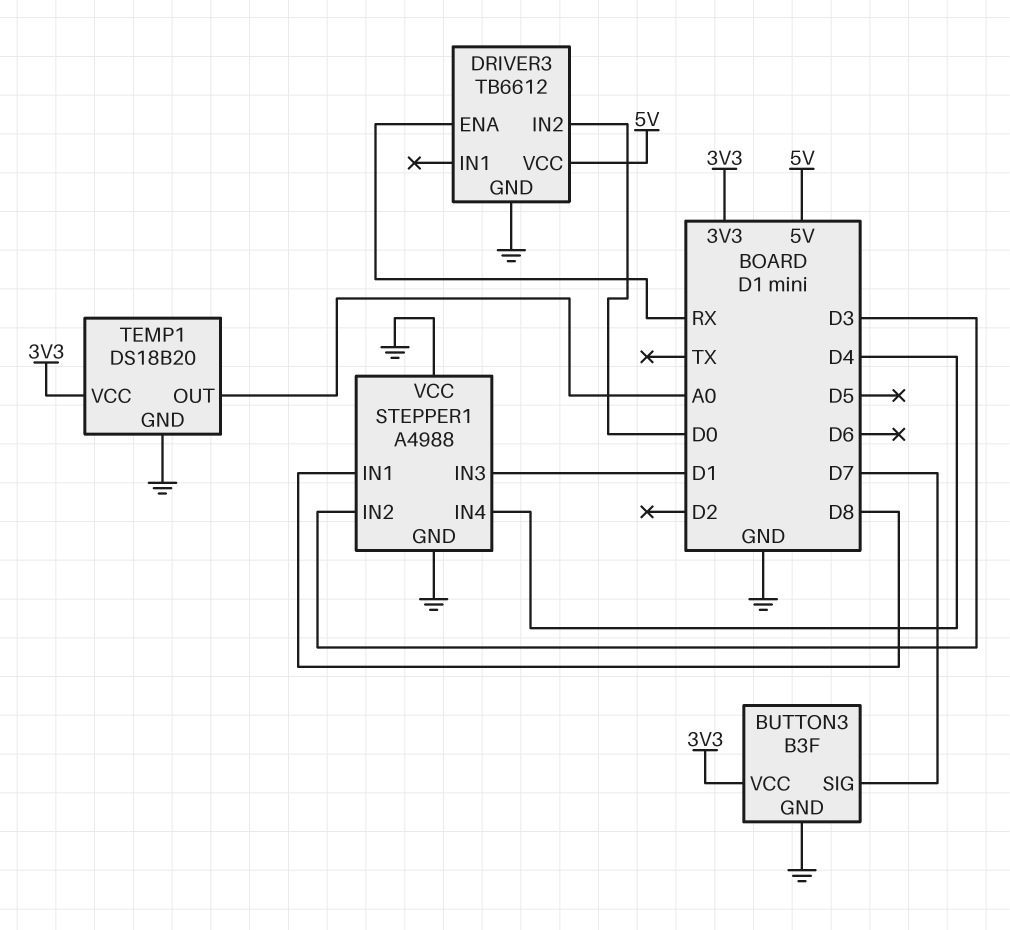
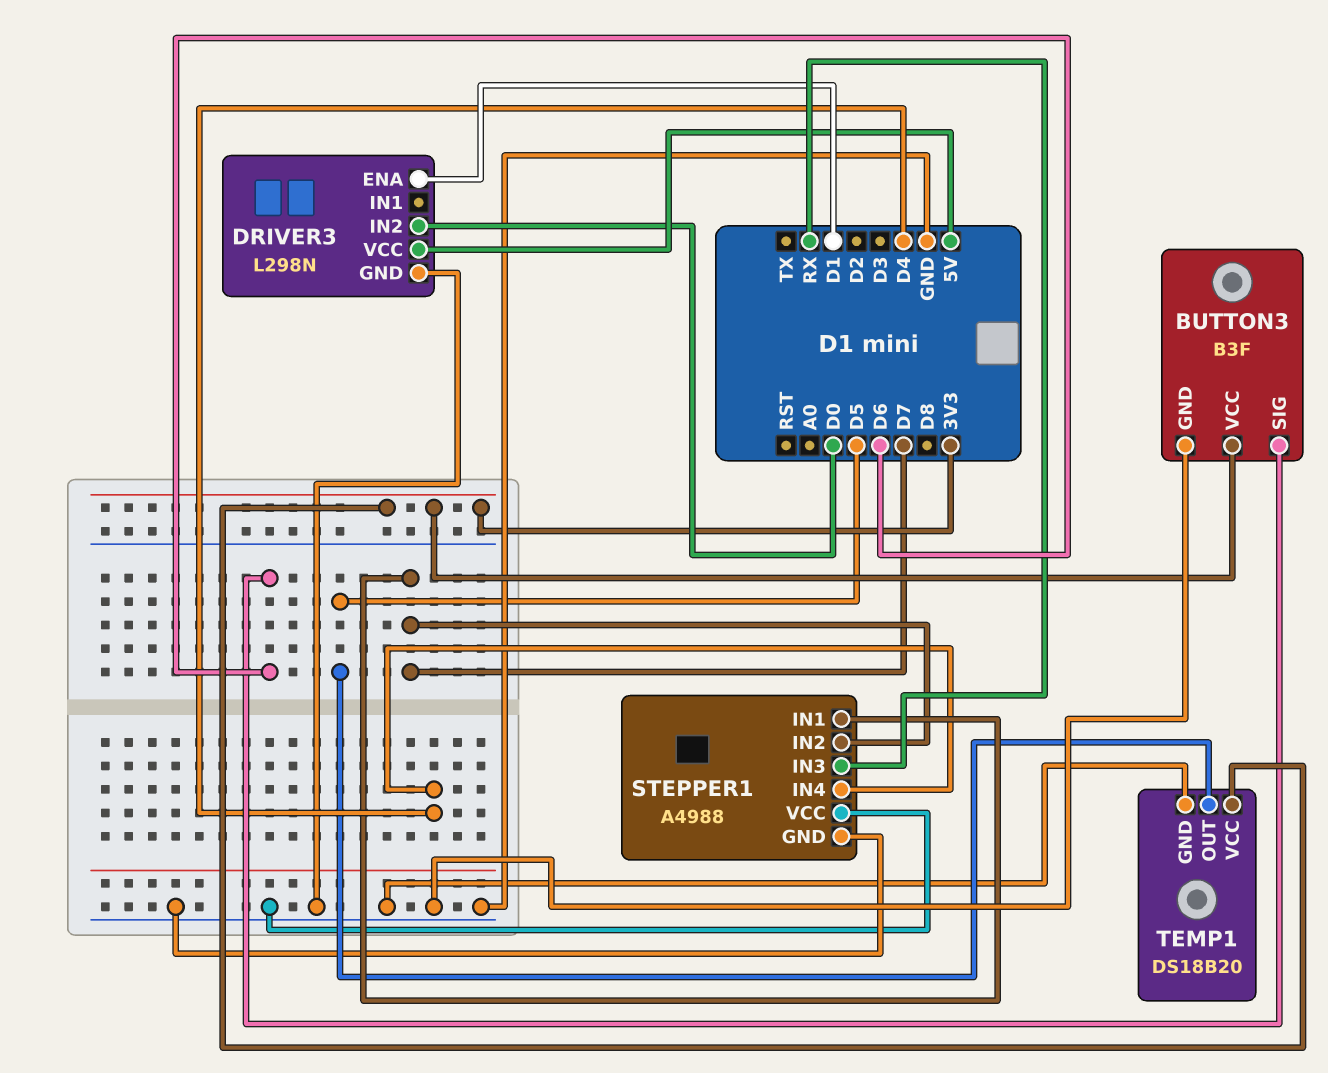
BUTTON3 pin SIG: D7 -> D6
DRIVER3: TB6612 -> L298N
DRIVER3 pin ENA: RX -> D1
STEPPER1 pin IN1: D8 -> D7
STEPPER1 pin IN2: D3 -> D7
STEPPER1 pin IN3: D1 -> RX
TEMP1 pin OUT: A0 -> D5

